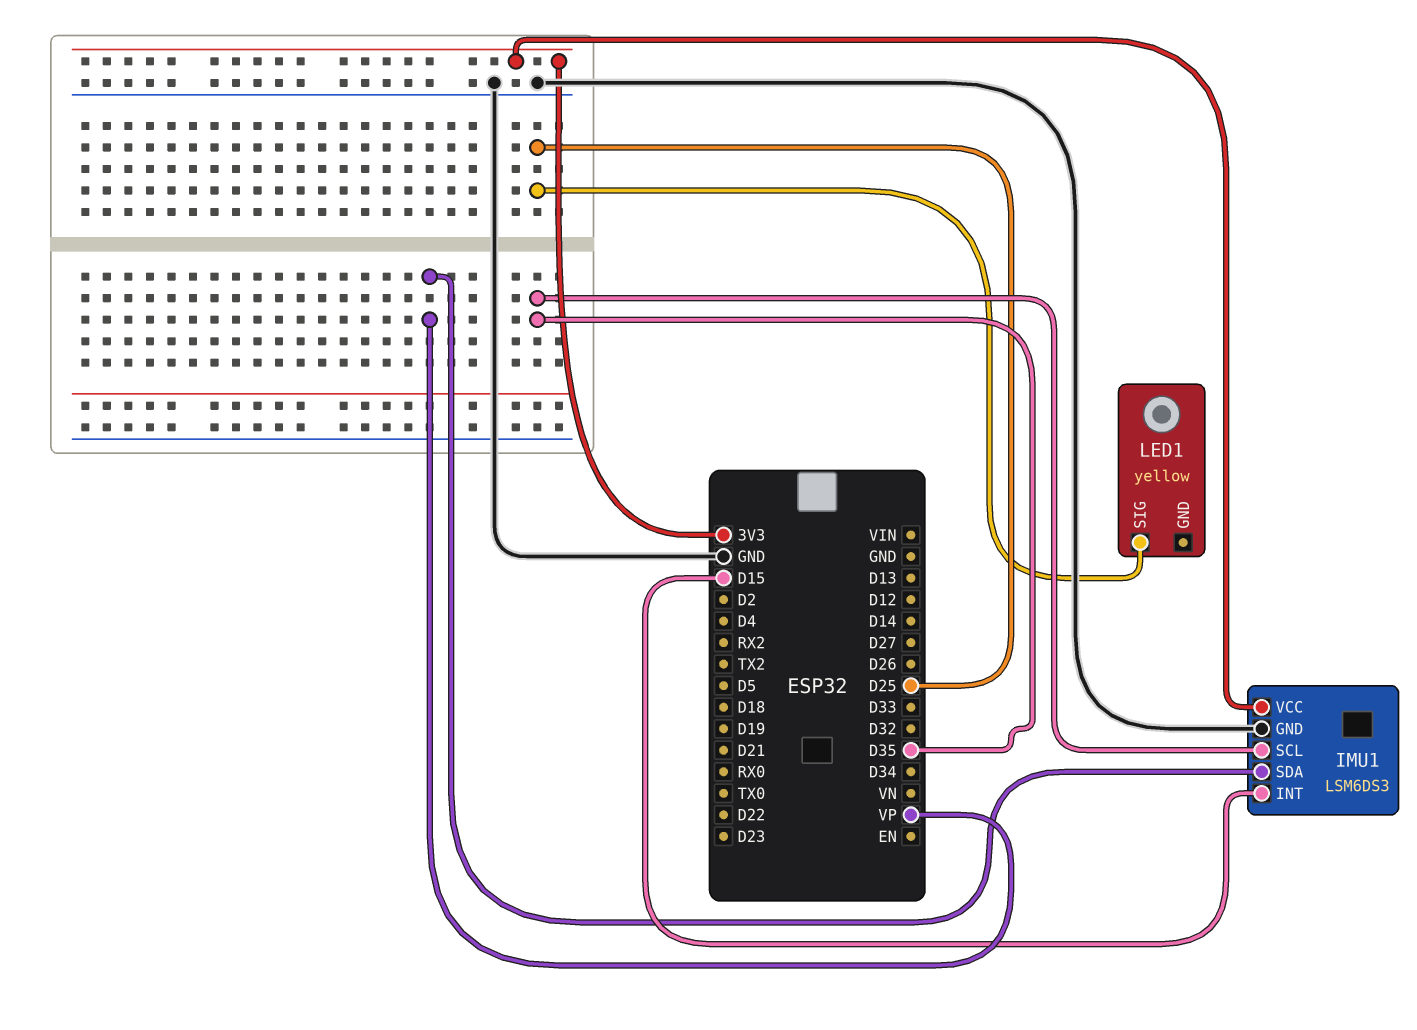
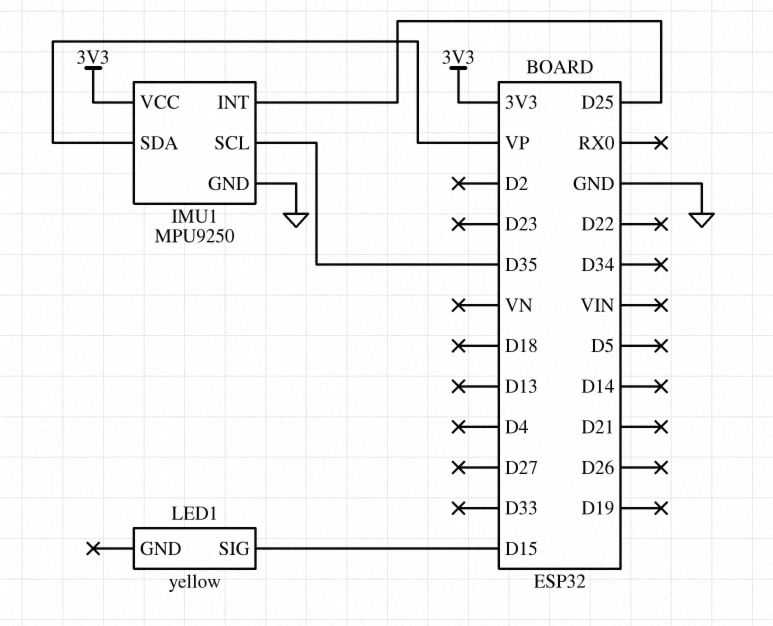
IMU1: LSM6DS3 -> MPU9250
IMU1 pin INT: D15 -> D25
LED1 pin SIG: D25 -> D15

